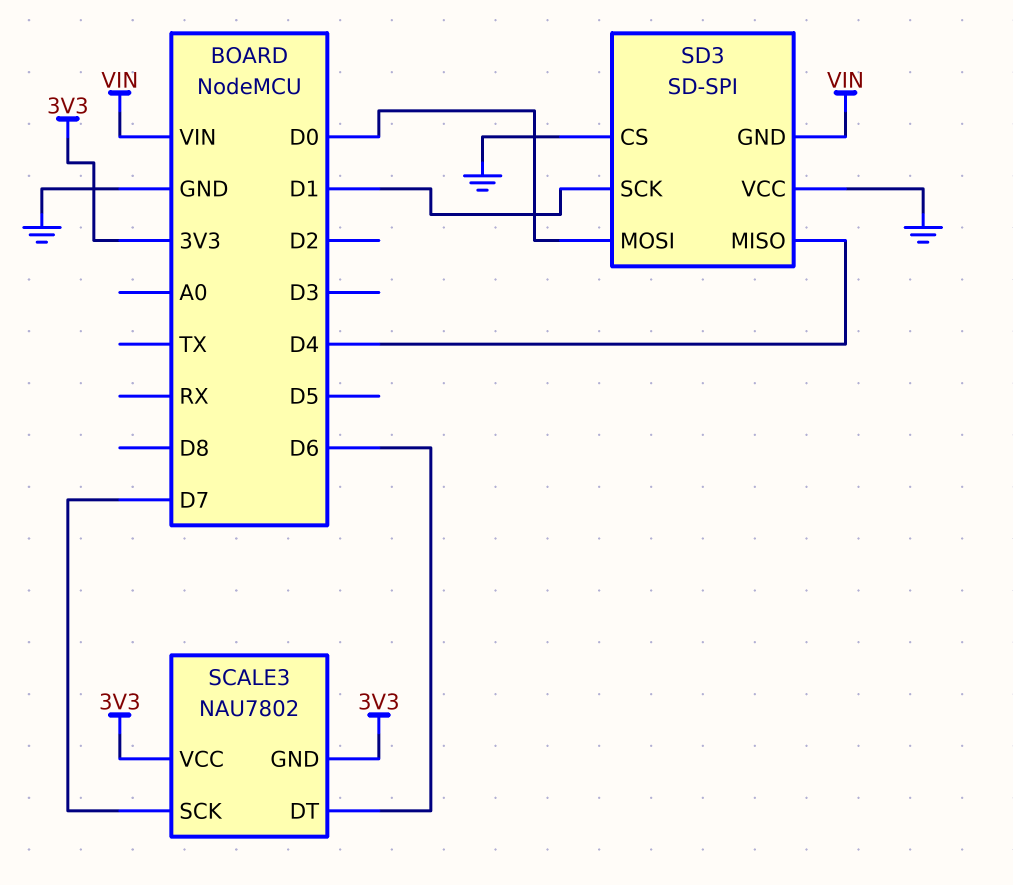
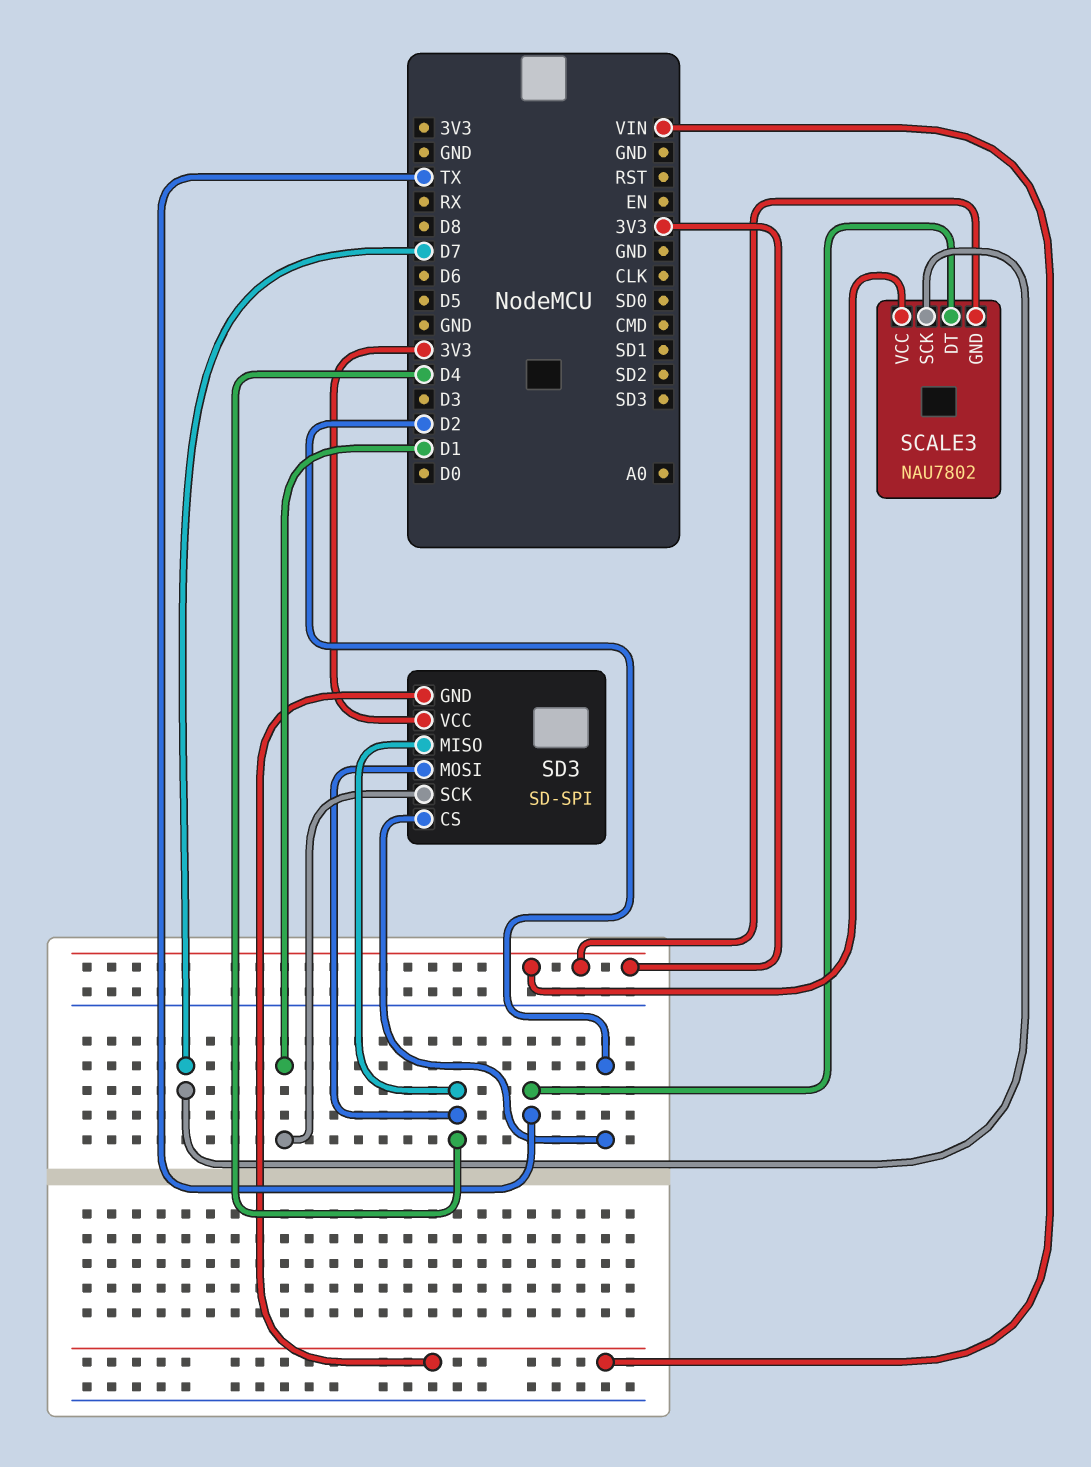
SCALE3 pin DT: D6 -> TX
SD3 pin CS: GND -> D2
SD3 pin MOSI: D0 -> D4
SD3 pin VCC: GND -> 3V3

